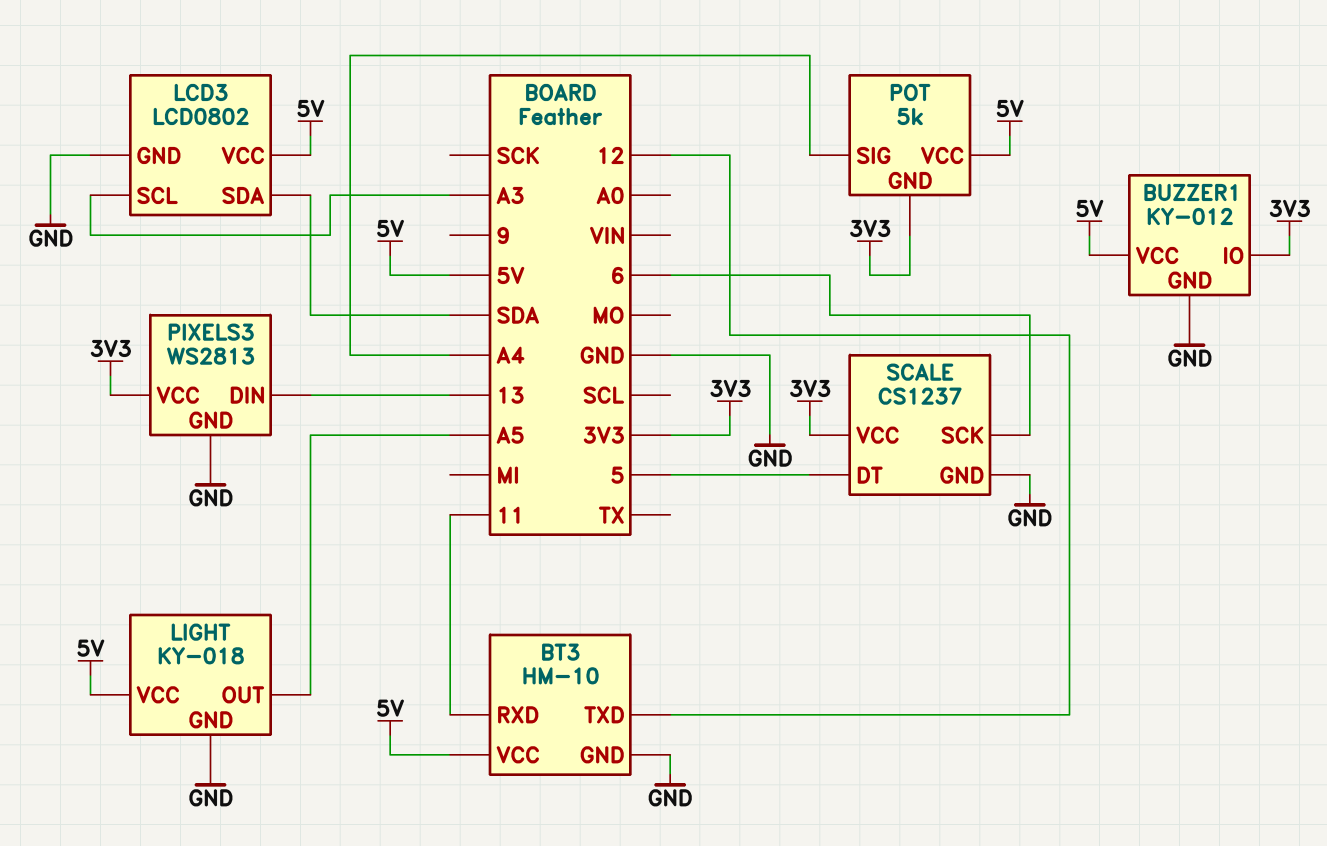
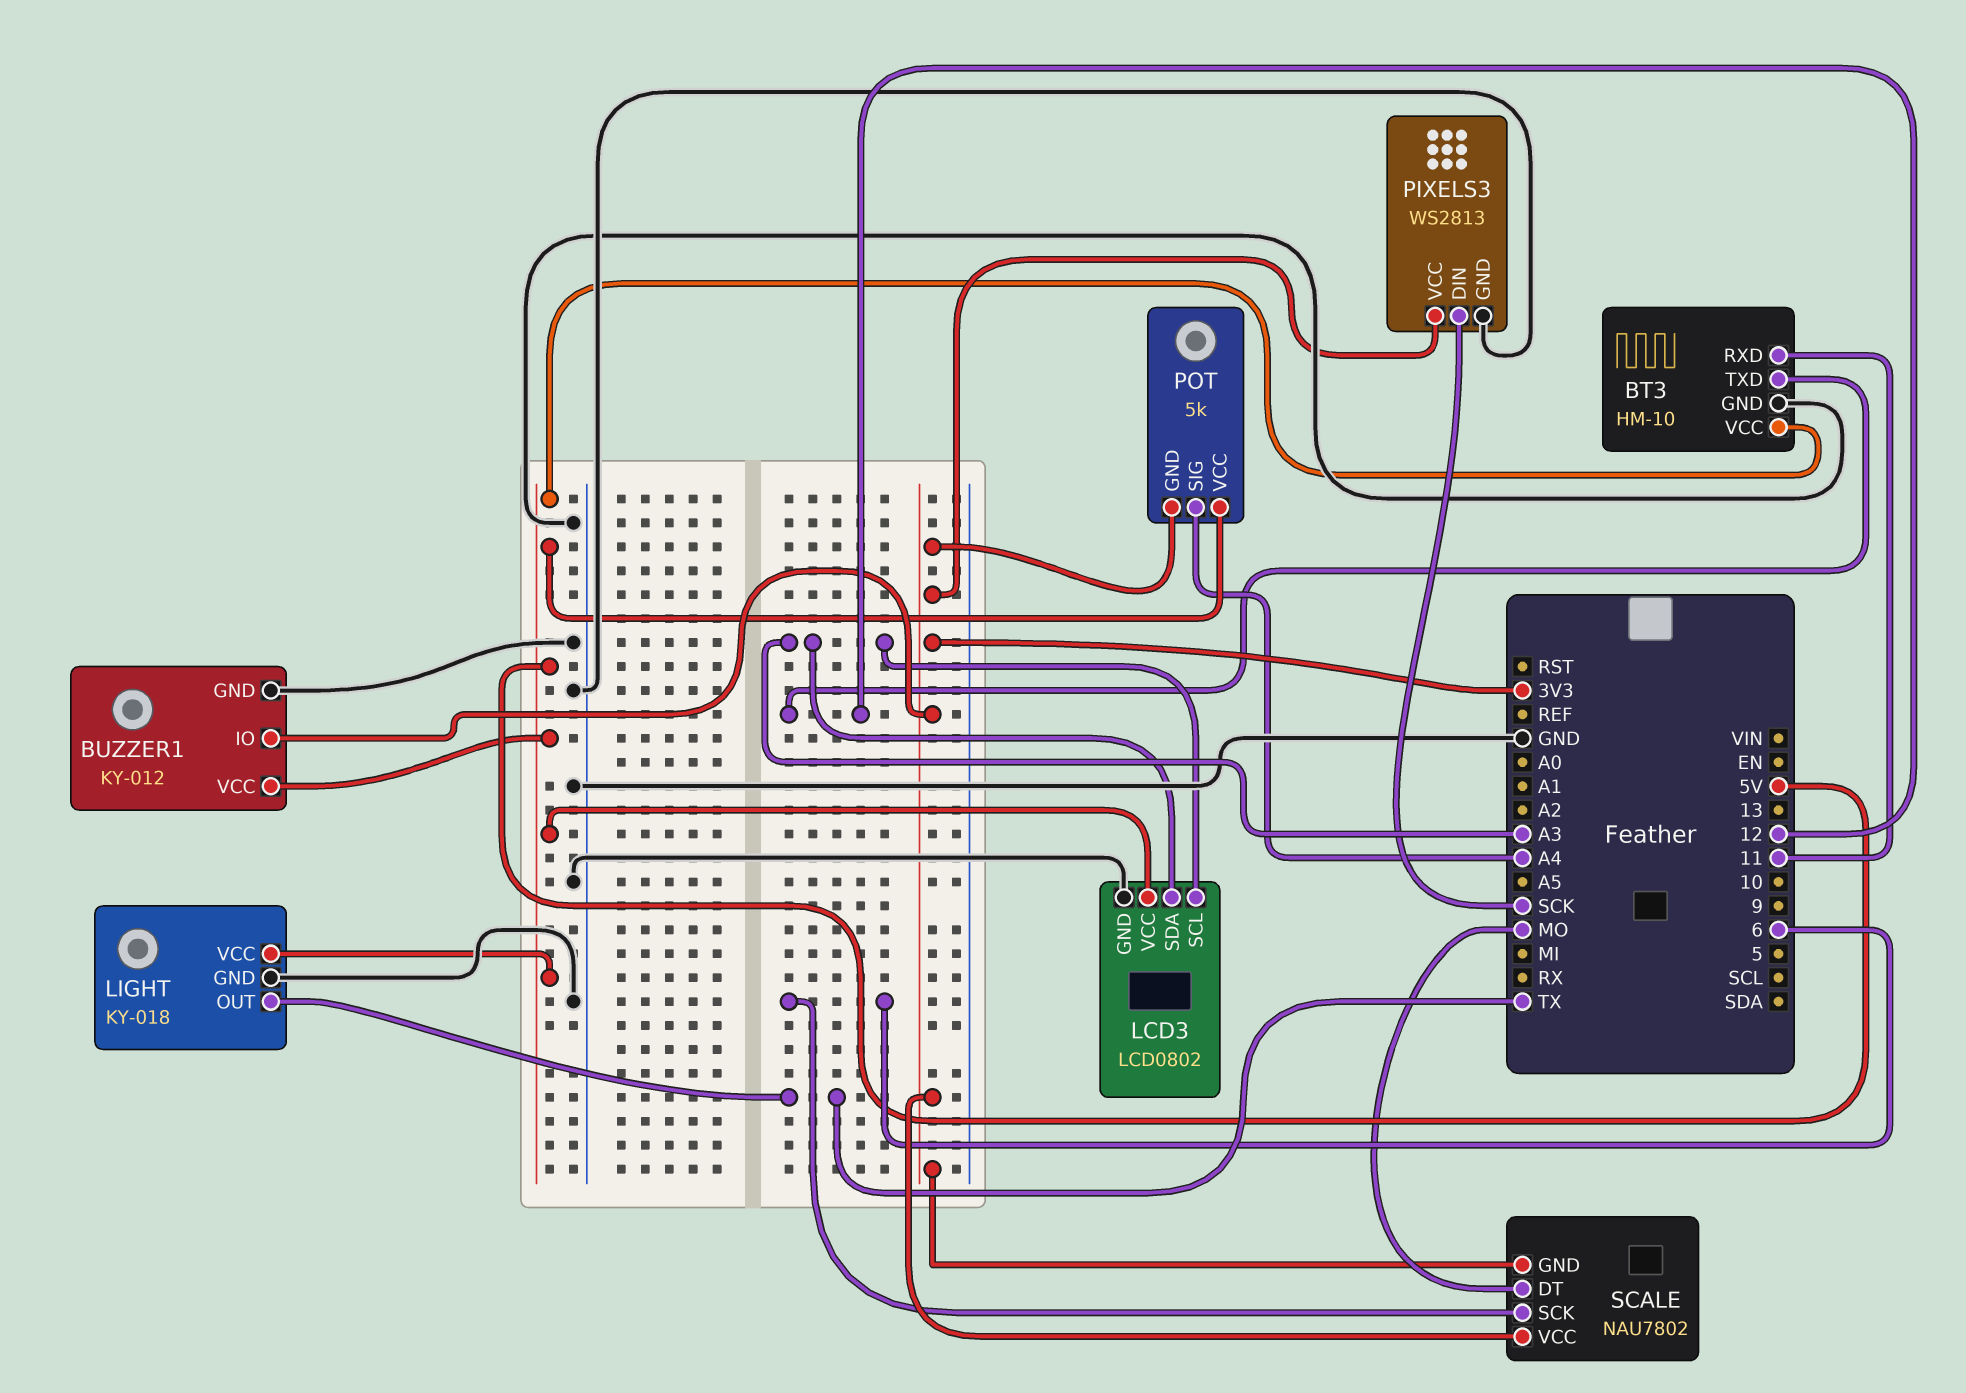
LCD3 pin SDA: SDA -> A3
LIGHT pin OUT: A5 -> TX
PIXELS3 pin DIN: 13 -> SCK
SCALE: CS1237 -> NAU7802
SCALE pin DT: 5 -> MO
SCALE pin GND: GND -> 3V3

